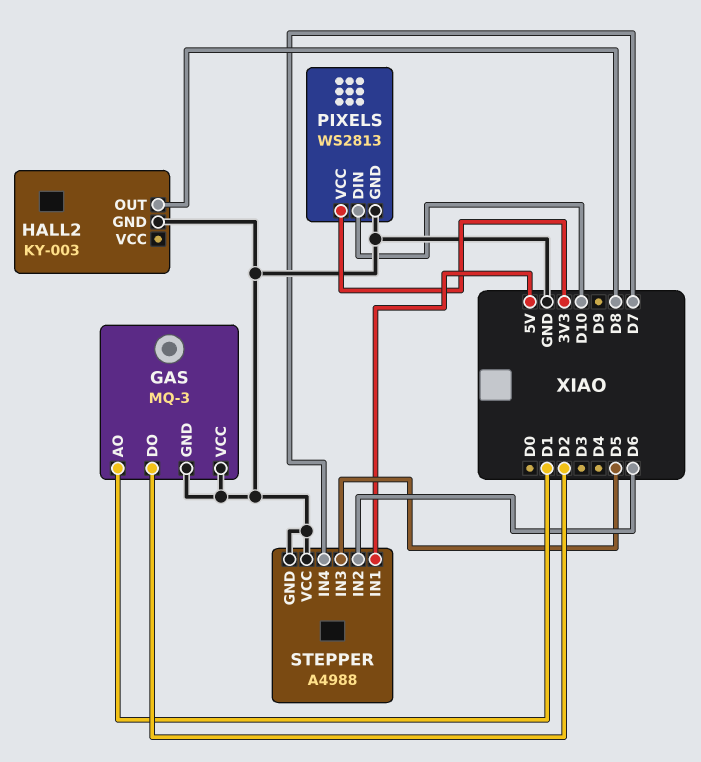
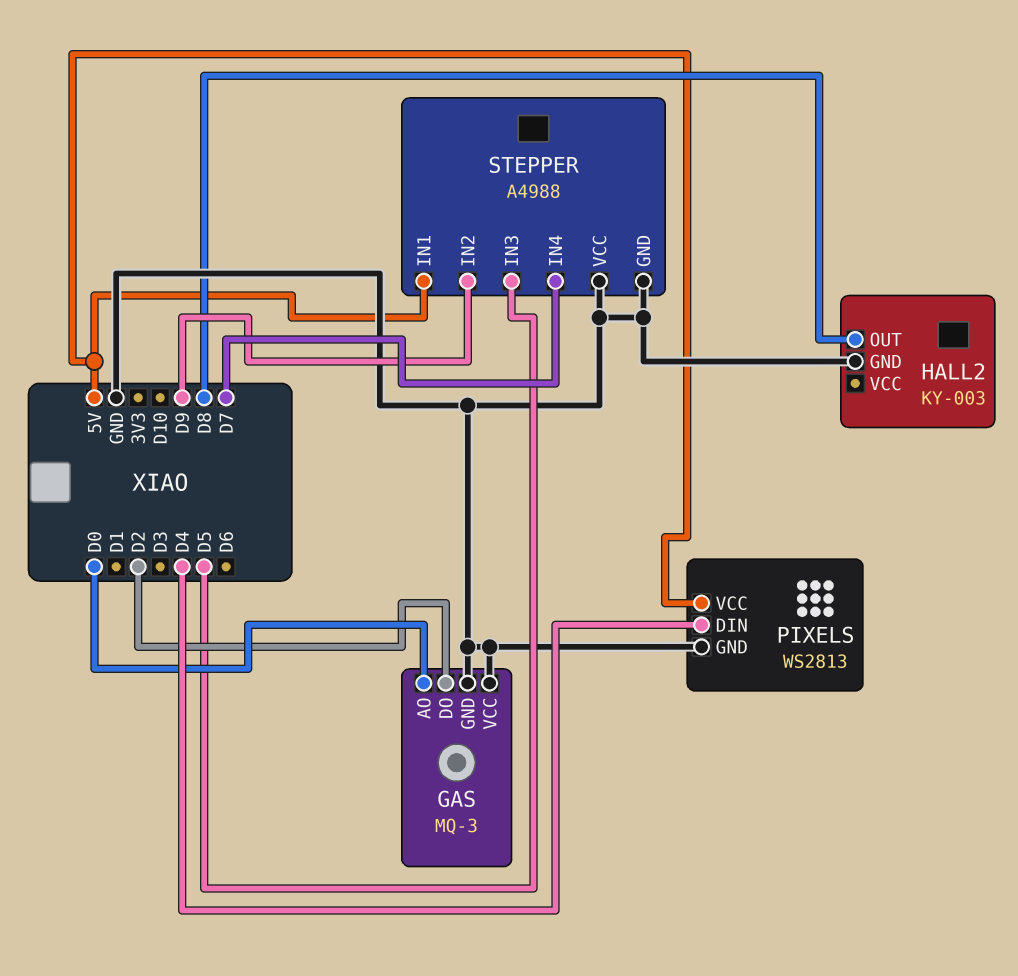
GAS pin AO: D1 -> D0
PIXELS pin DIN: D10 -> D4
PIXELS pin VCC: 3V3 -> 5V
STEPPER pin IN2: D6 -> D9

